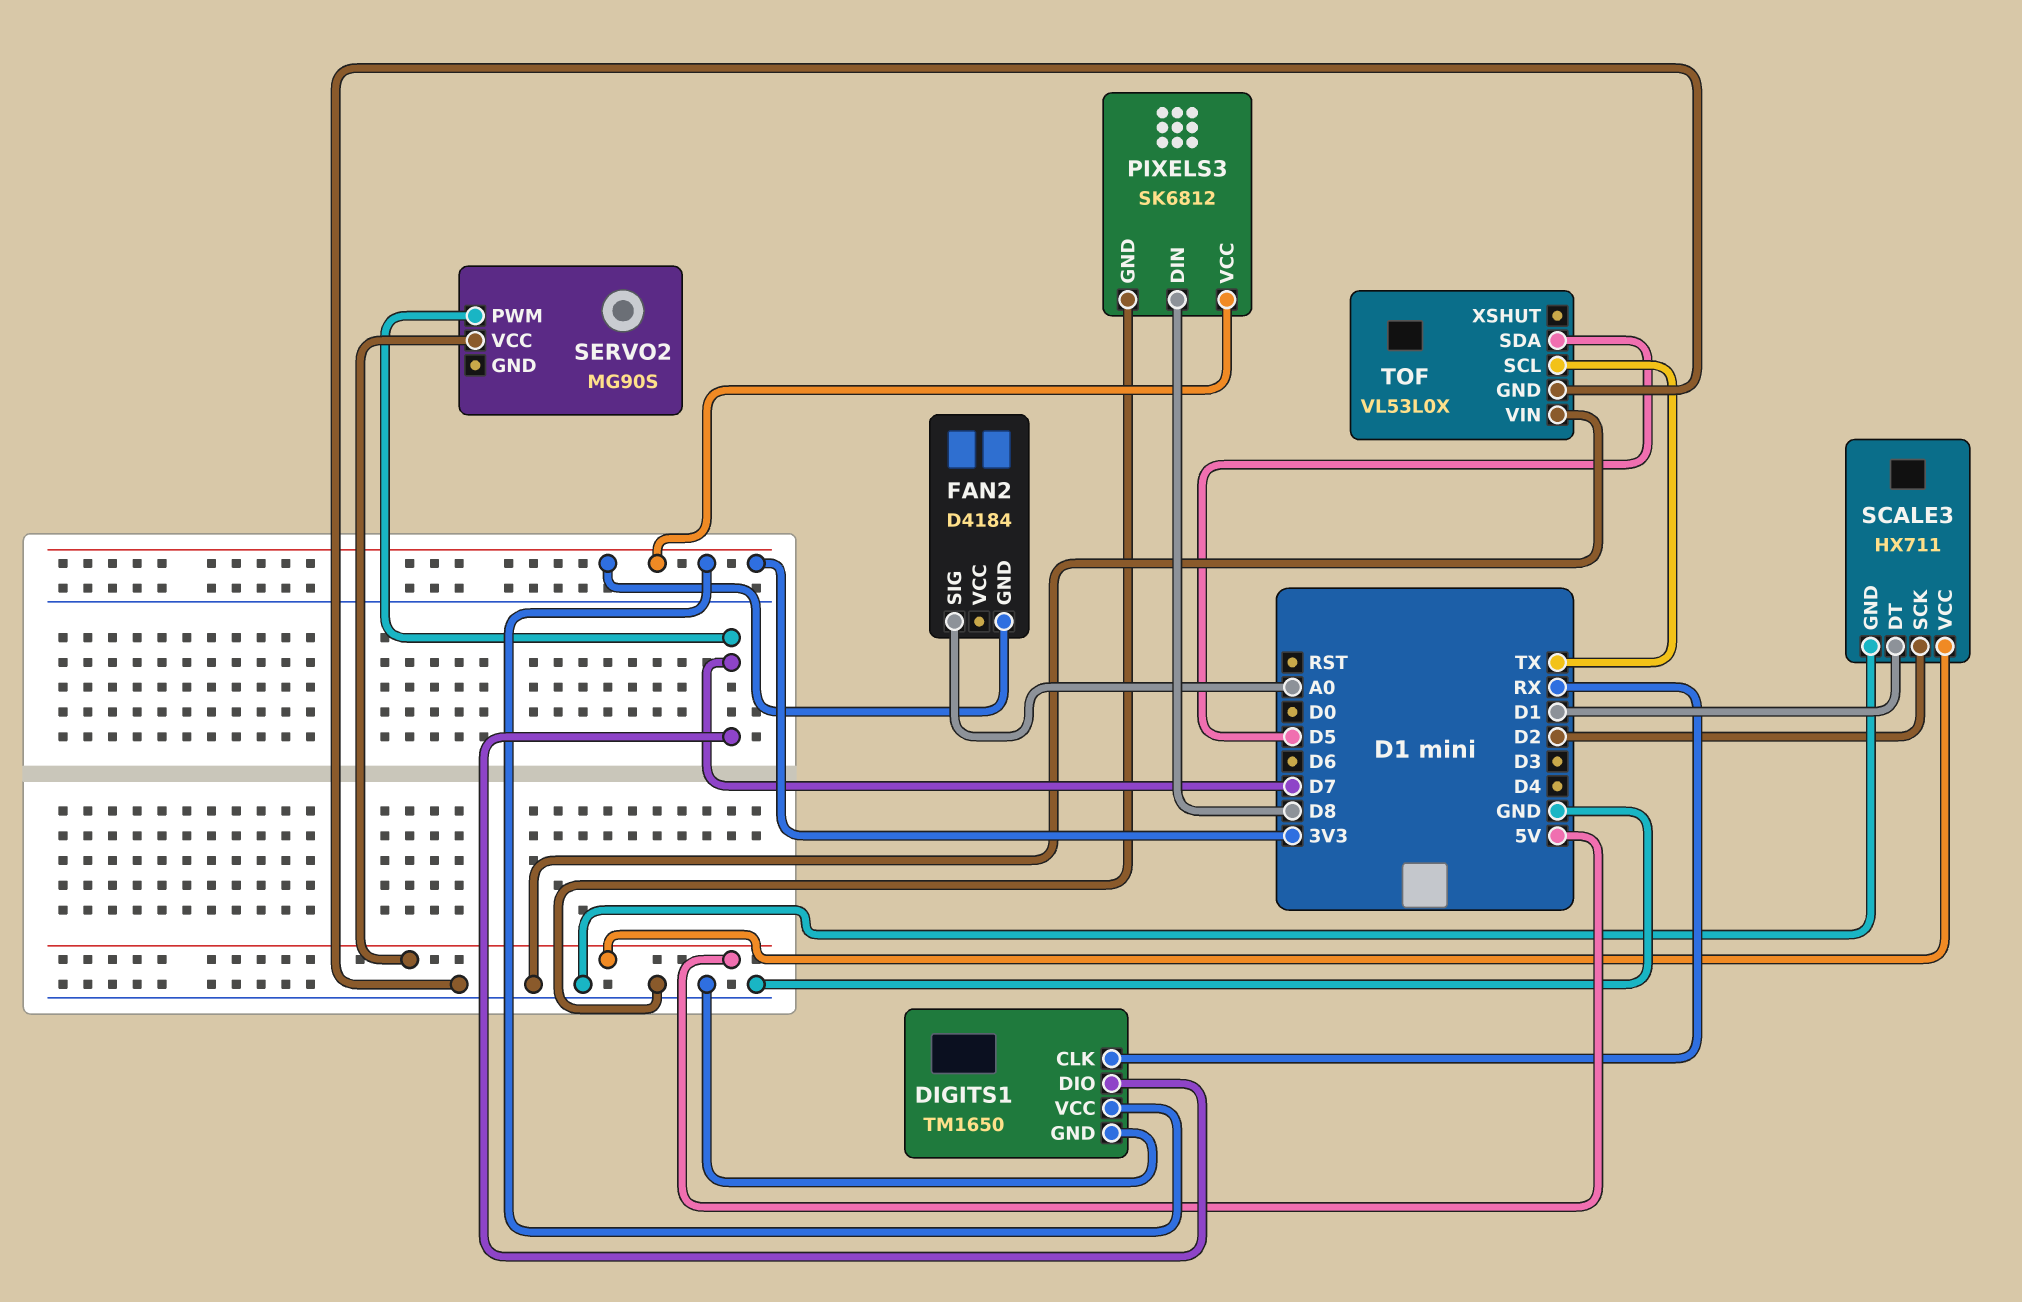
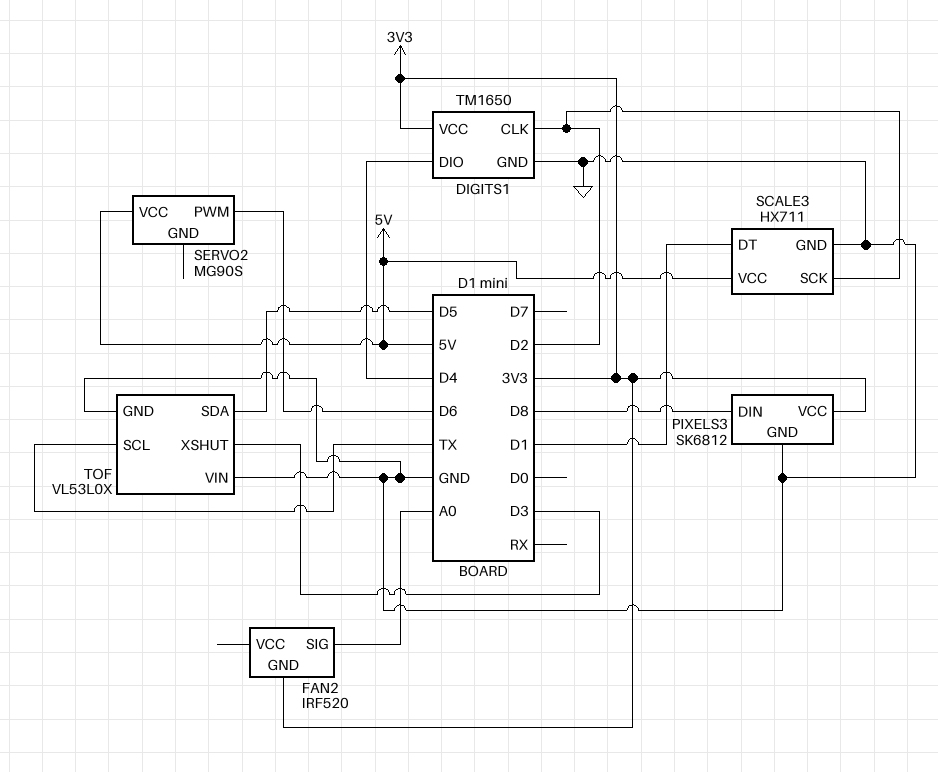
DIGITS1 pin CLK: RX -> D2
DIGITS1 pin DIO: D7 -> D4
FAN2: D4184 -> IRF520
SERVO2 pin PWM: D7 -> D6
TOF pin XSHUT: none -> D3

